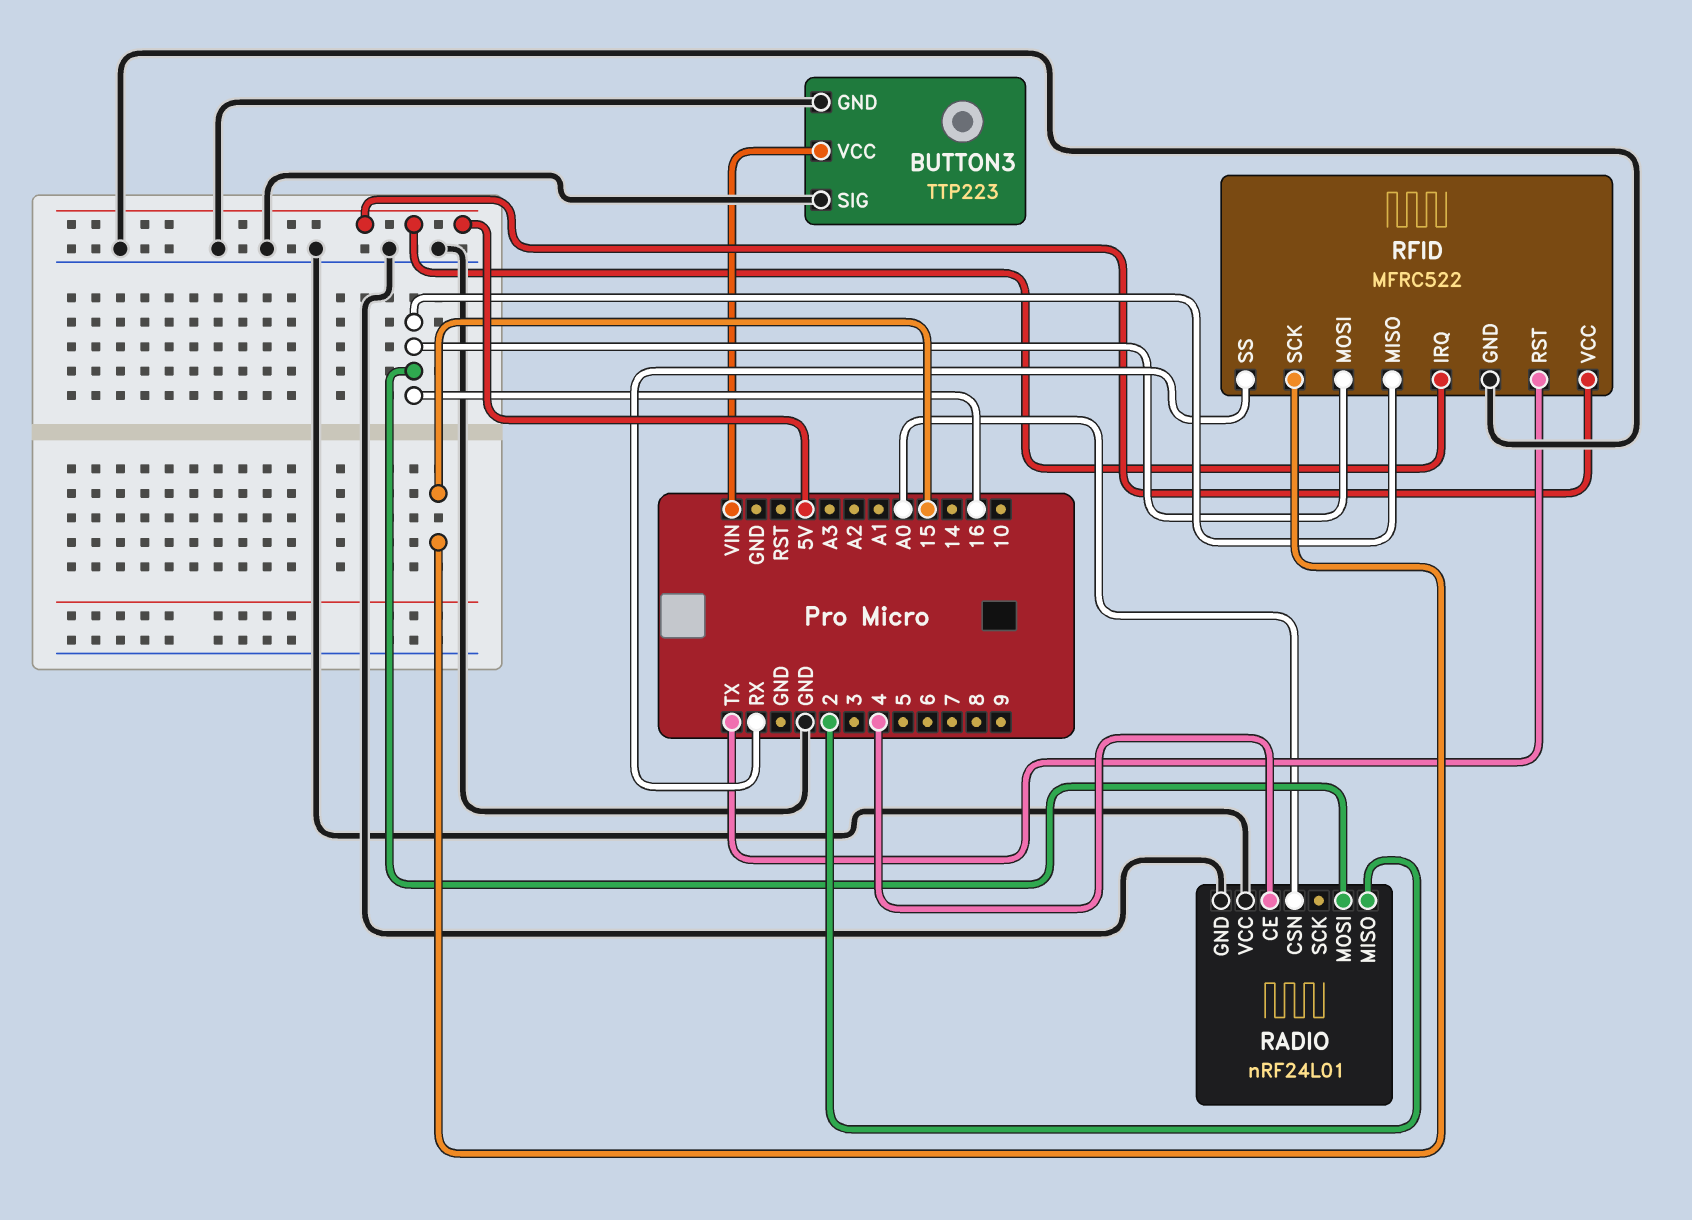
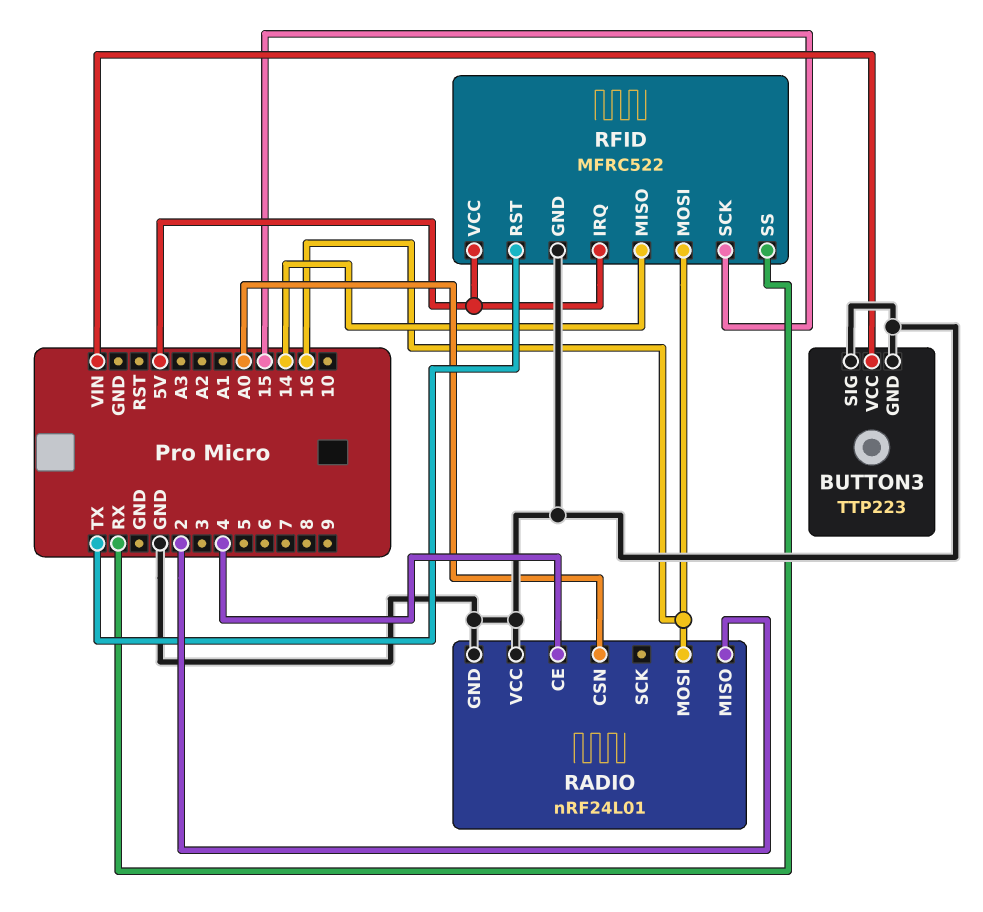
RFID pin MISO: 16 -> 14

